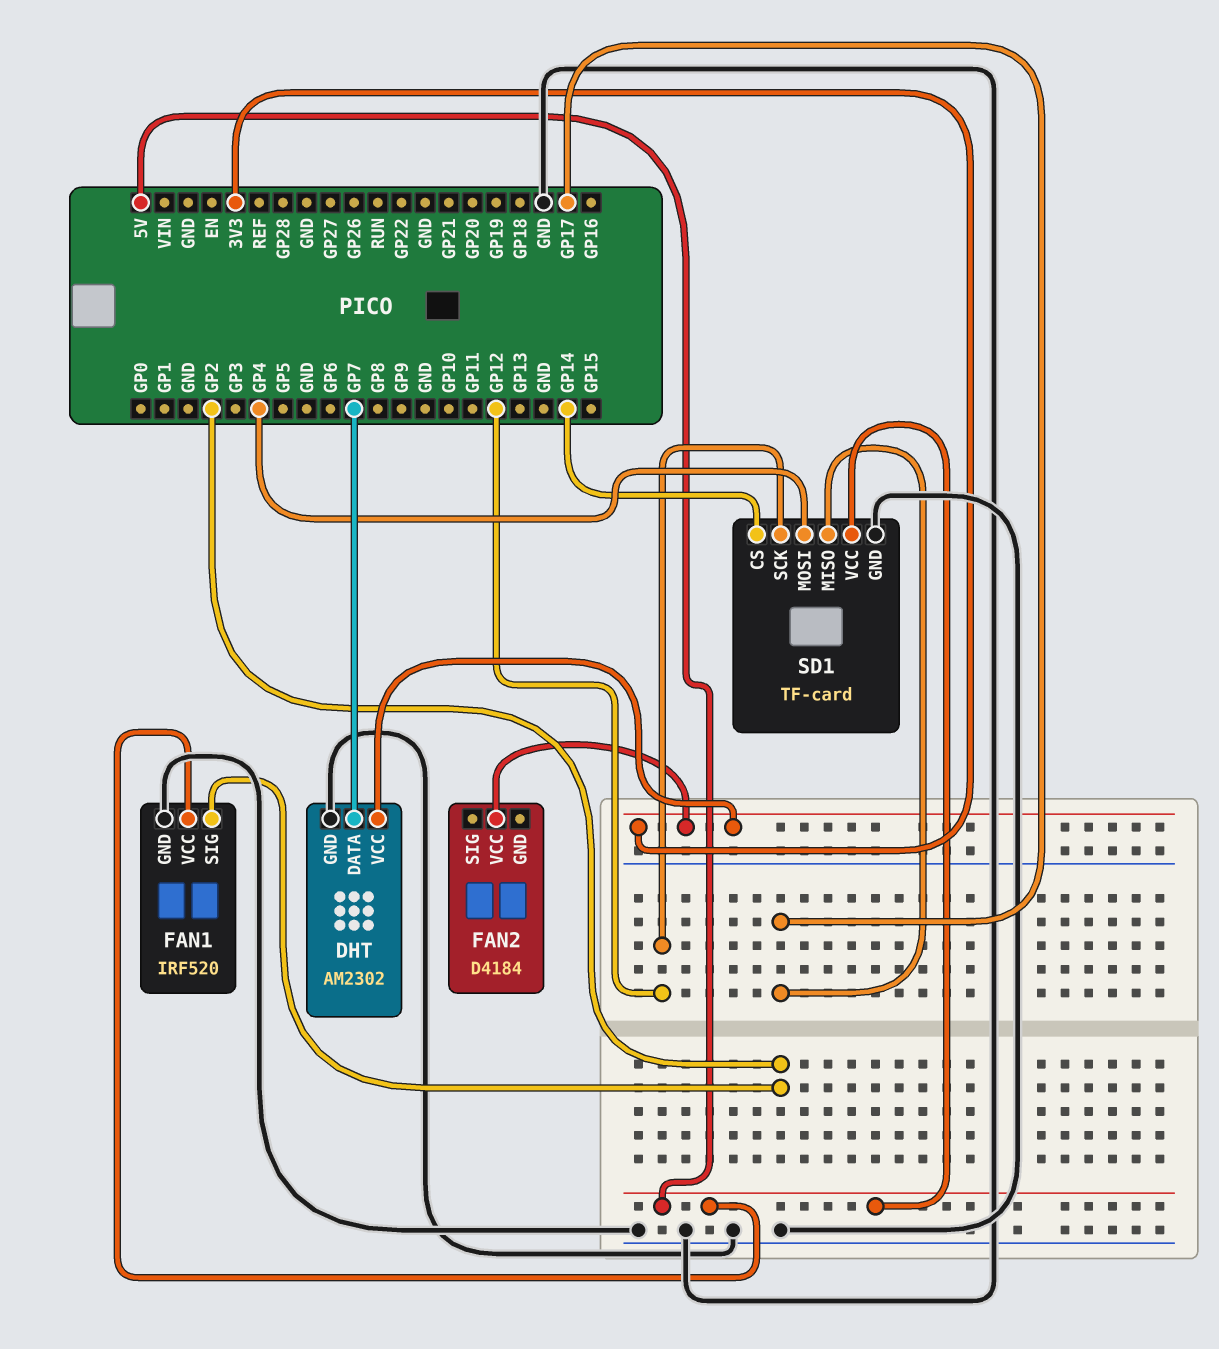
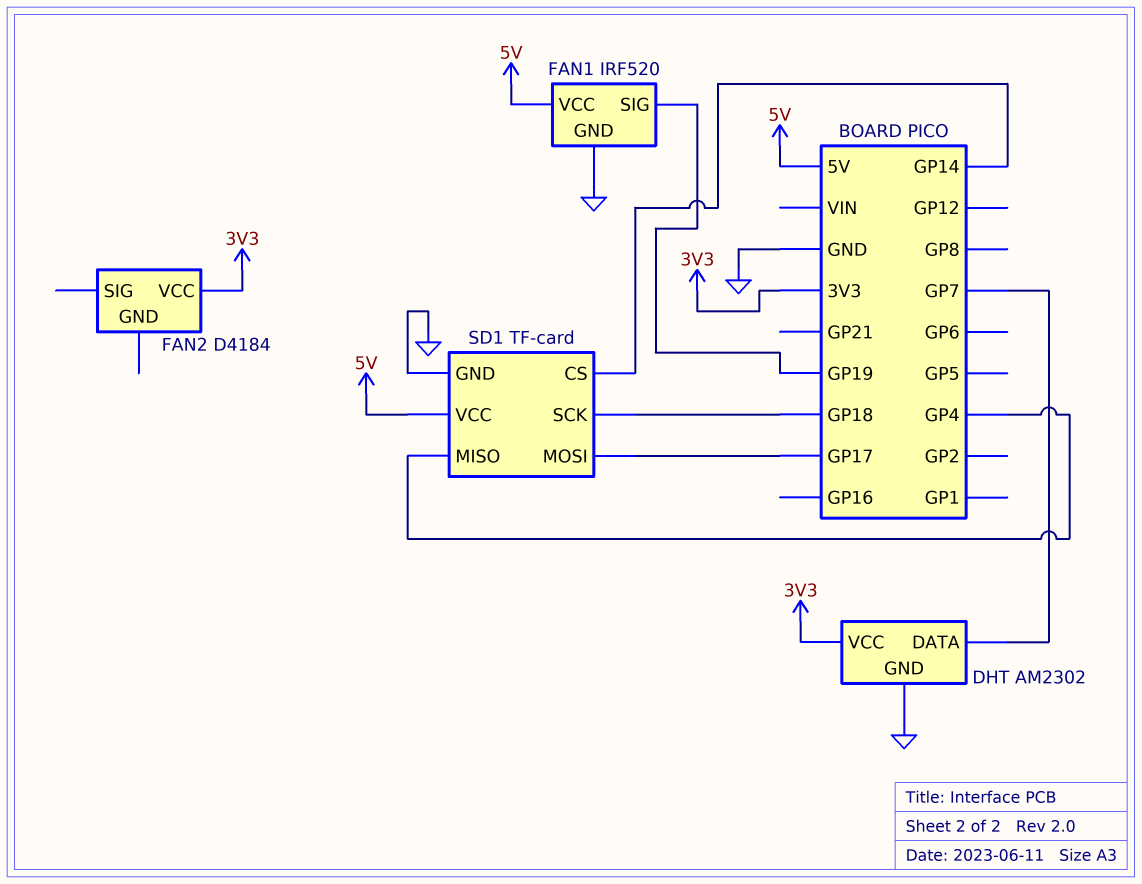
FAN1 pin SIG: GP2 -> GP19
SD1 pin MISO: GP17 -> GP4
SD1 pin MOSI: GP4 -> GP17
SD1 pin SCK: GP12 -> GP18

